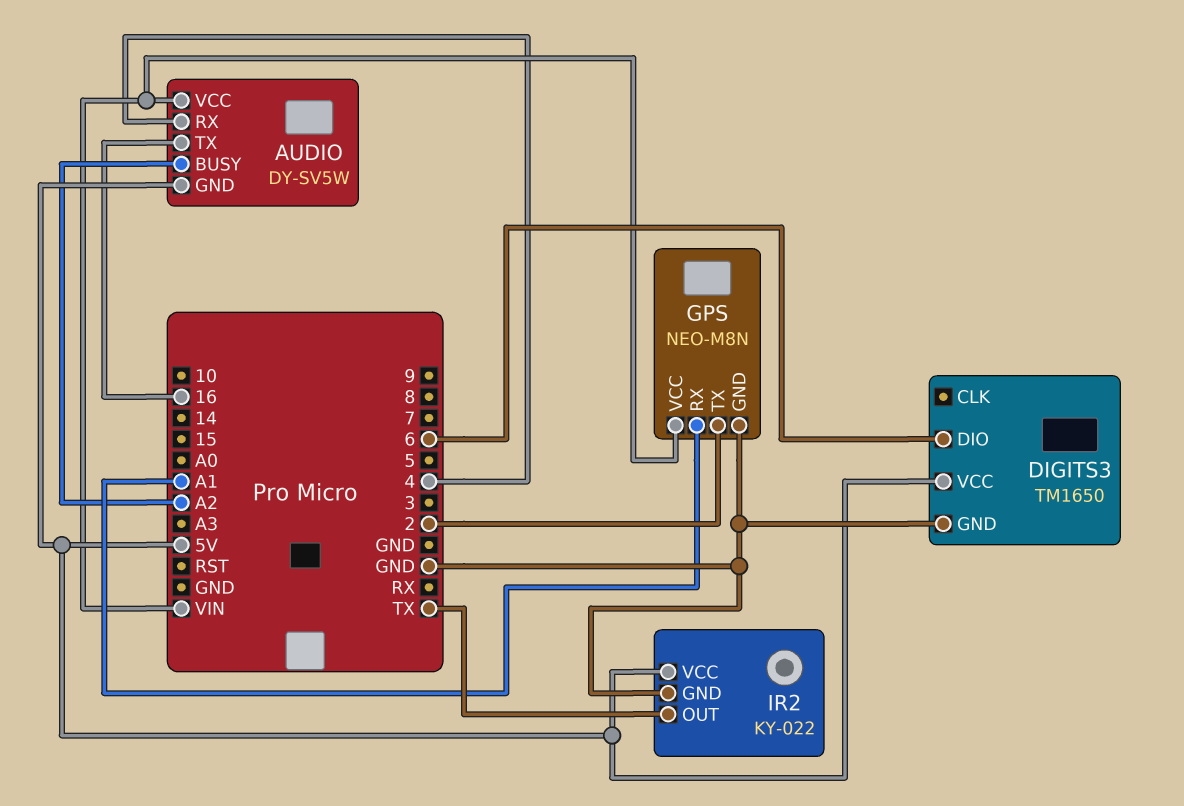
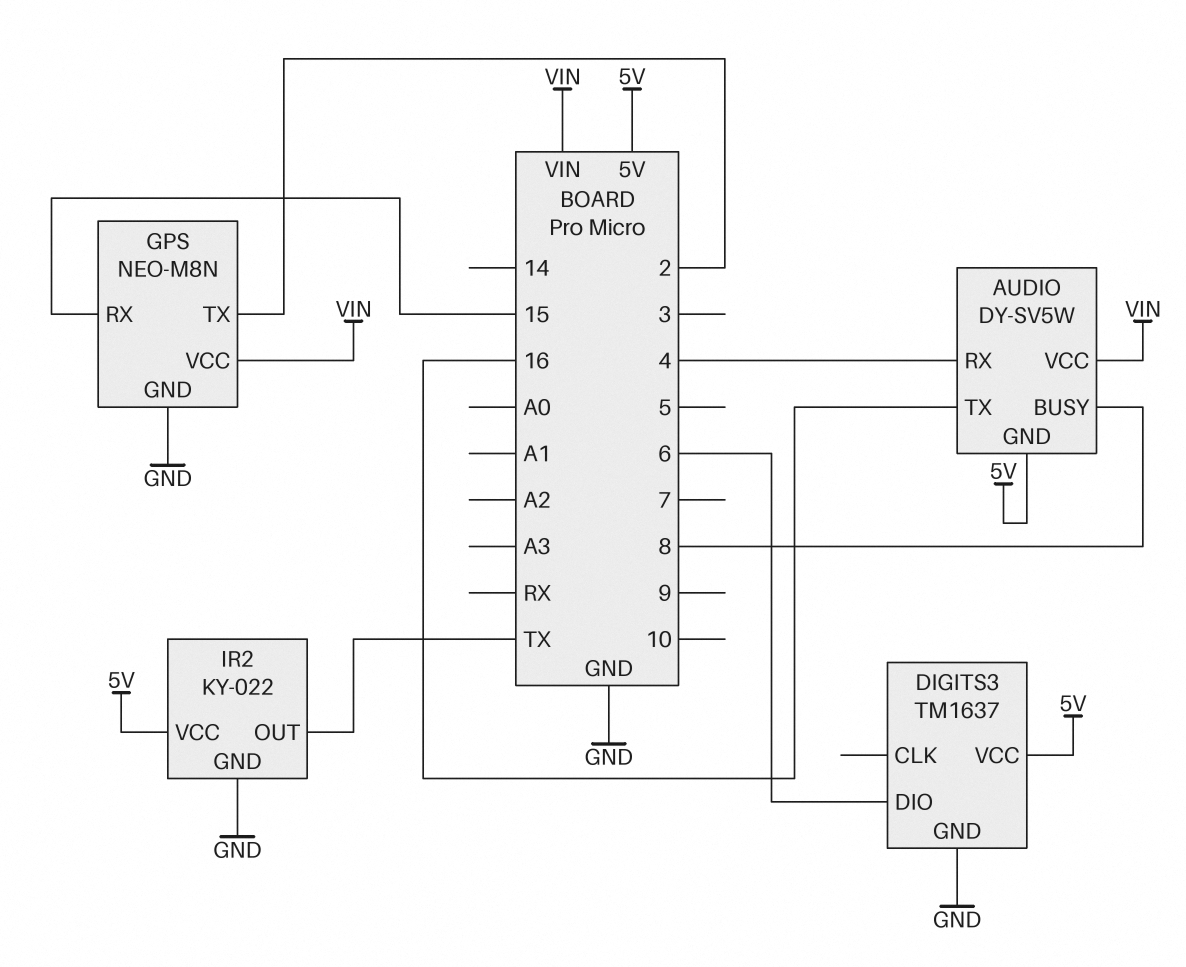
AUDIO pin BUSY: A2 -> 8
DIGITS3: TM1650 -> TM1637
GPS pin RX: A1 -> 15

